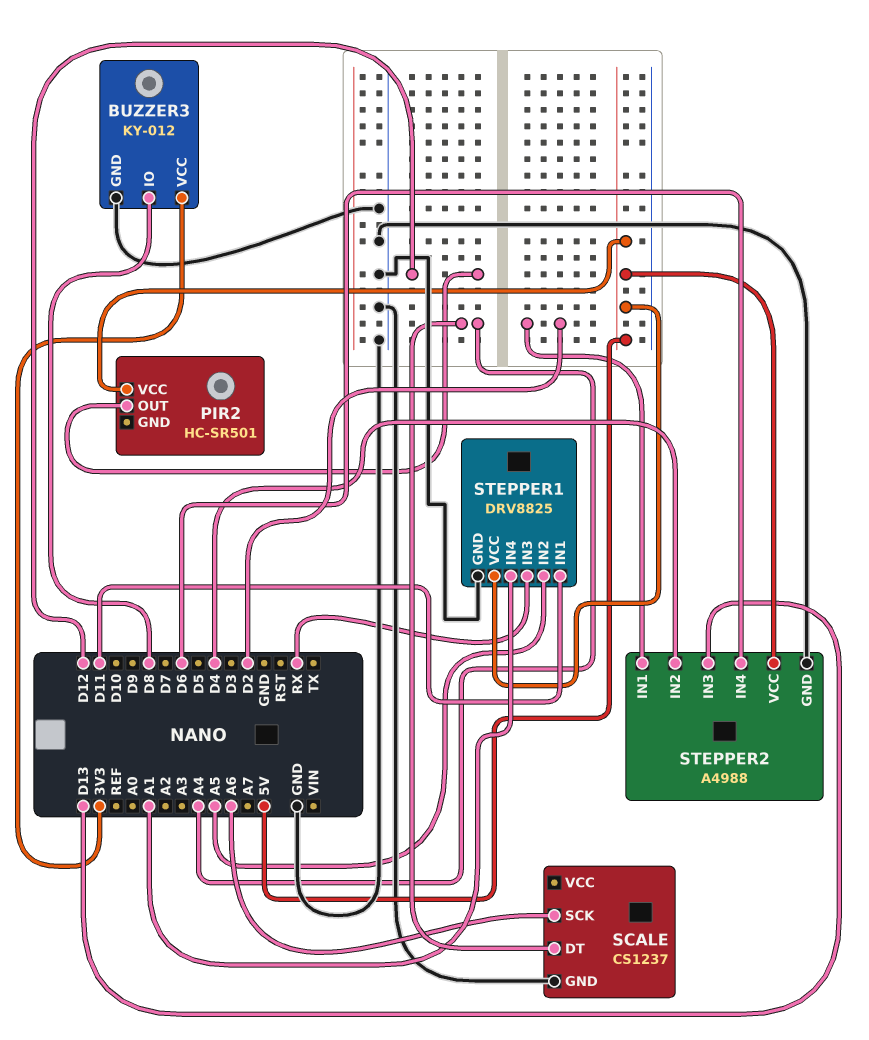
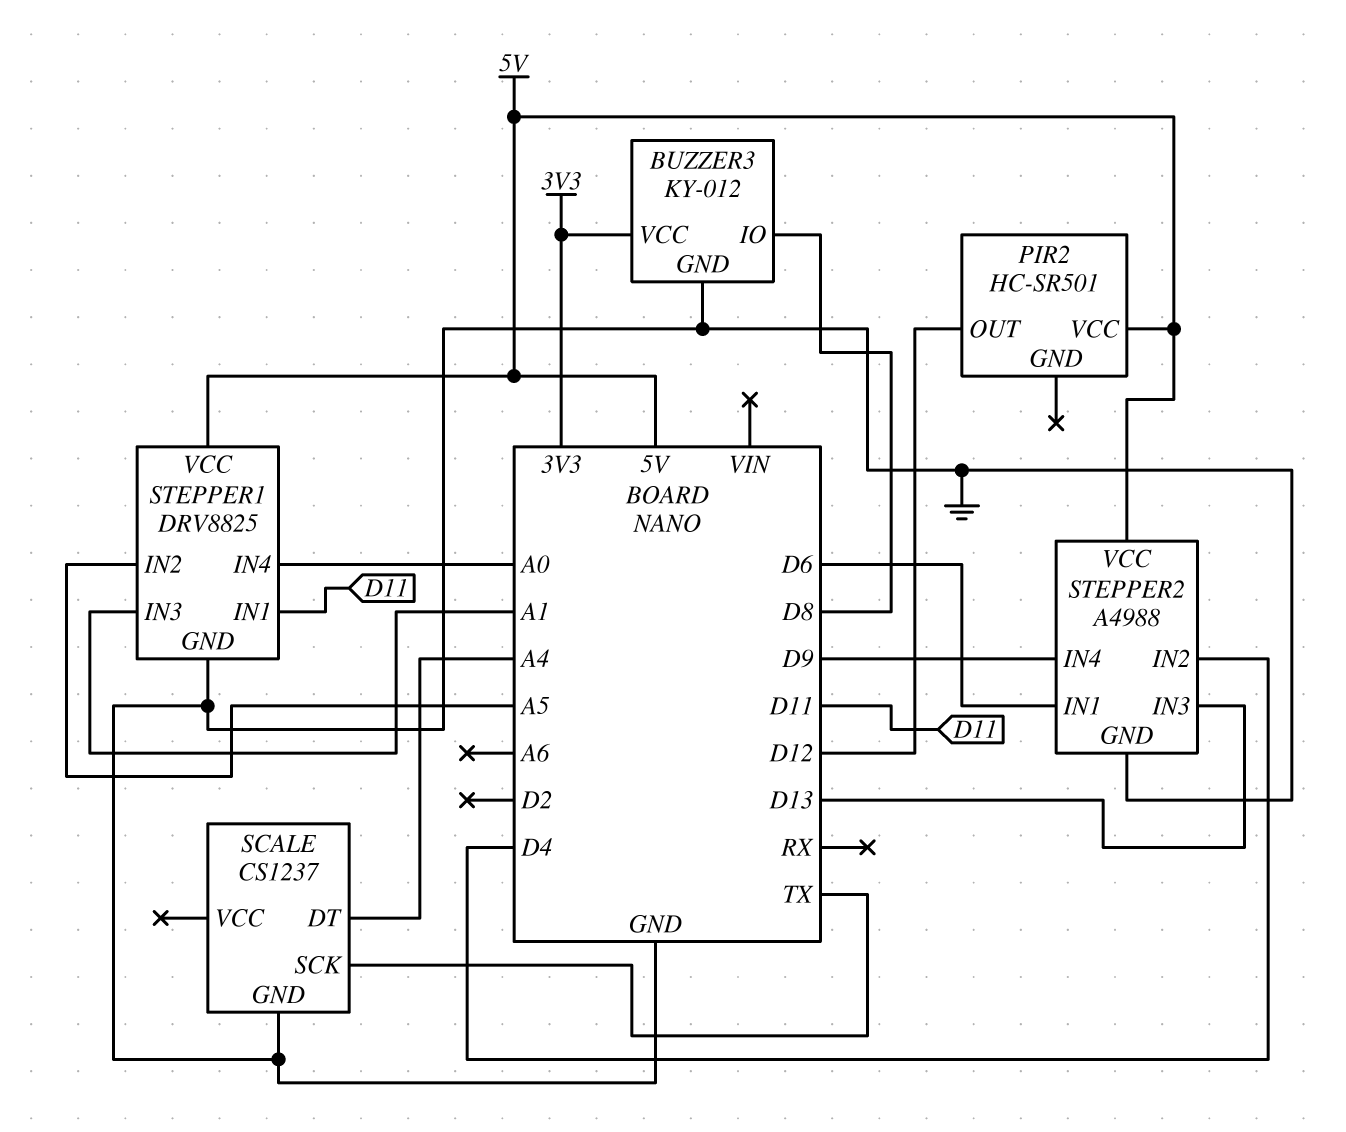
SCALE pin SCK: A6 -> TX
STEPPER1 pin IN3: RX -> A1
STEPPER1 pin IN4: A1 -> A0
STEPPER2 pin IN1: D2 -> D6
STEPPER2 pin IN4: D6 -> D9

